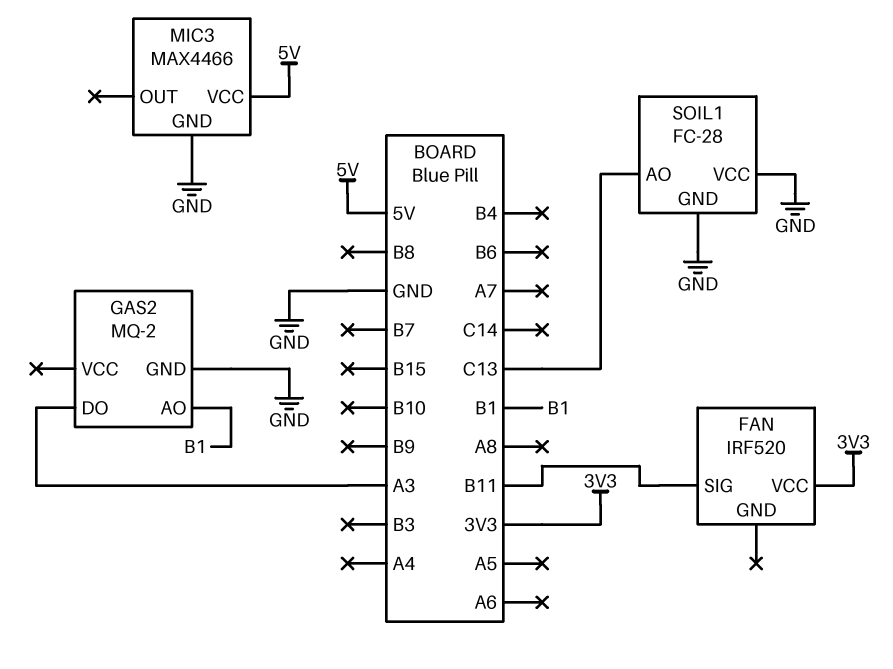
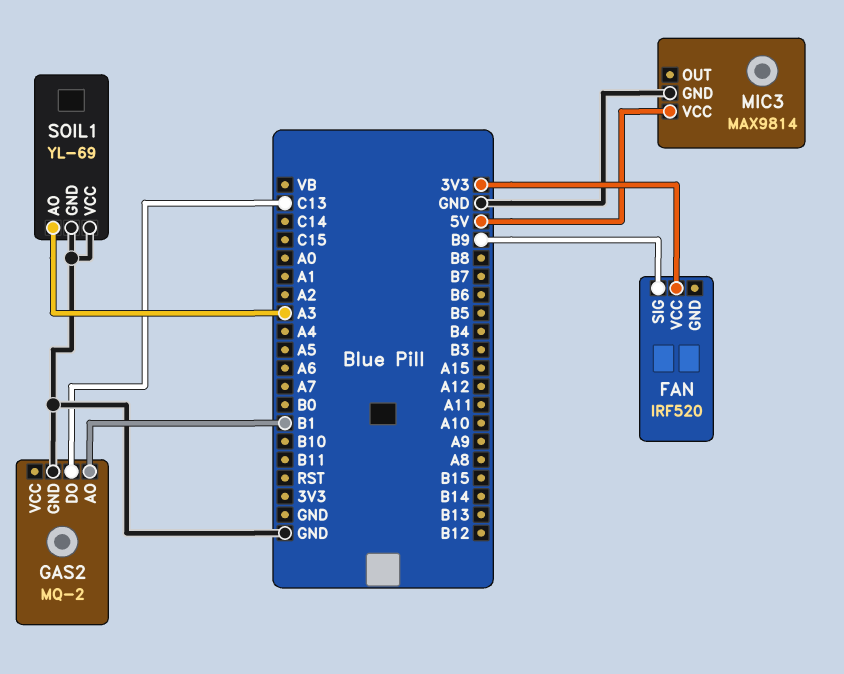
FAN pin SIG: B11 -> B9
GAS2 pin DO: A3 -> C13
MIC3: MAX4466 -> MAX9814
SOIL1: FC-28 -> YL-69
SOIL1 pin AO: C13 -> A3

